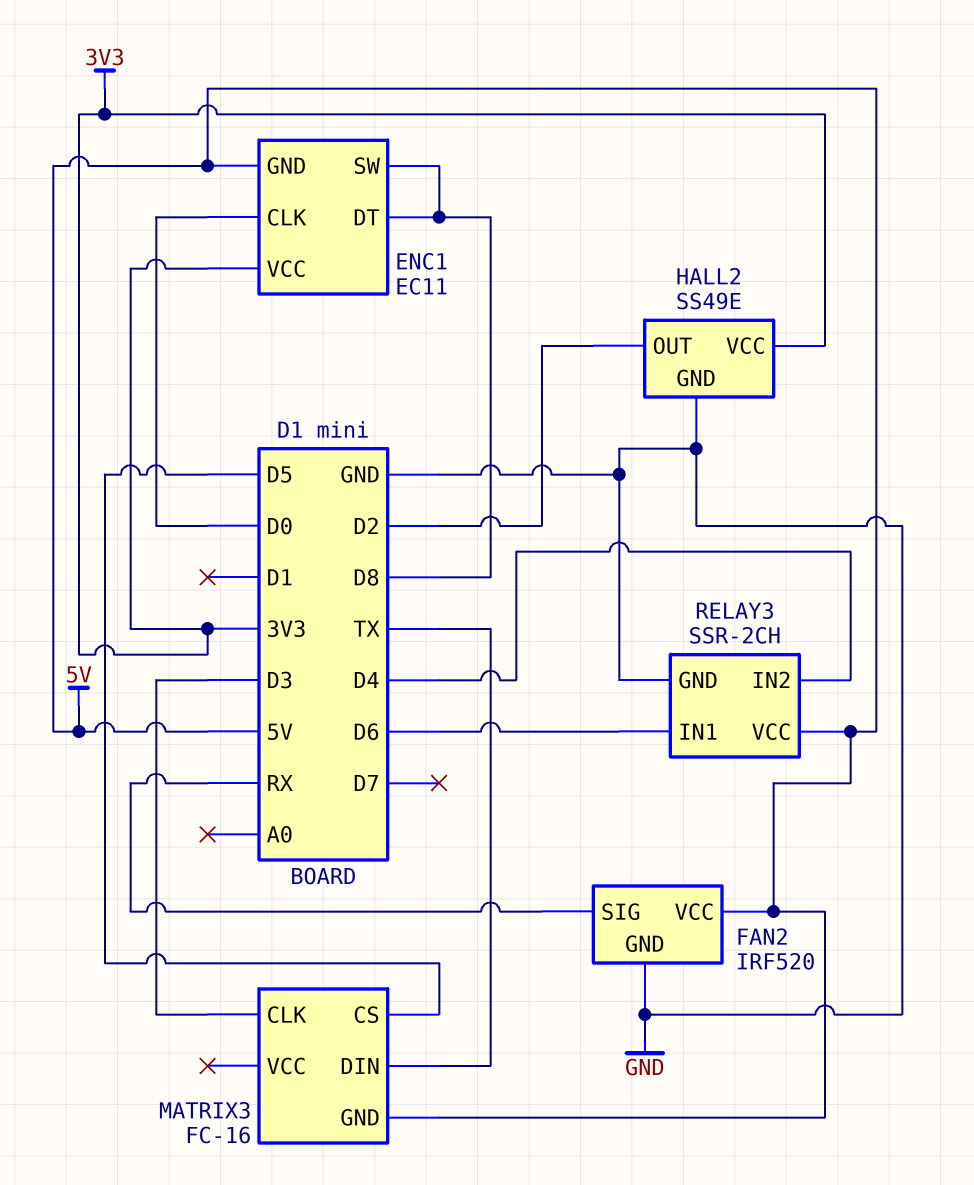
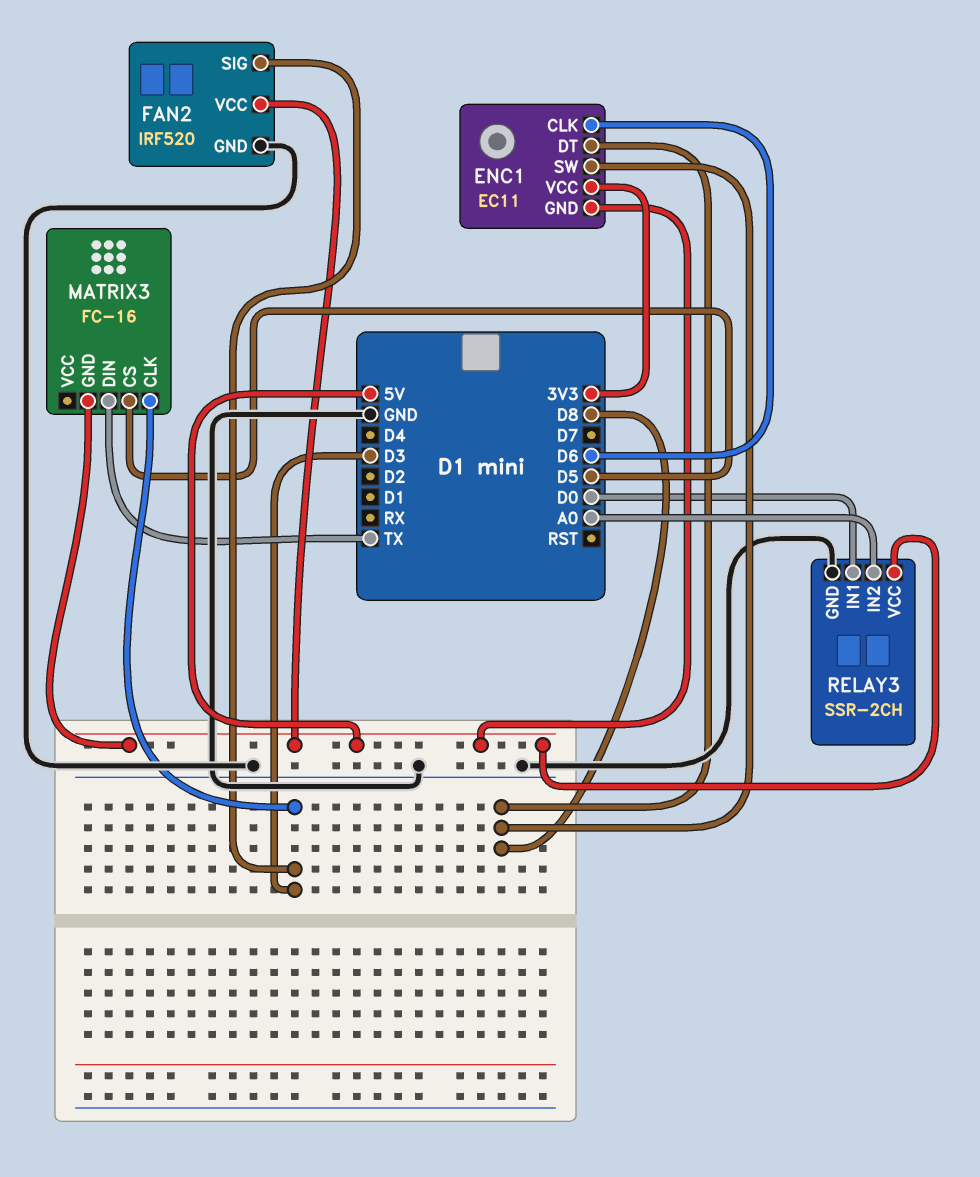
ENC1 pin CLK: D0 -> D6
FAN2 pin SIG: RX -> D3
HALL2: SS49E -> none
HALL2 pin GND: GND -> none
HALL2 pin OUT: D2 -> none
HALL2 pin VCC: 3V3 -> none
RELAY3 pin IN1: D6 -> D0
RELAY3 pin IN2: D4 -> A0

